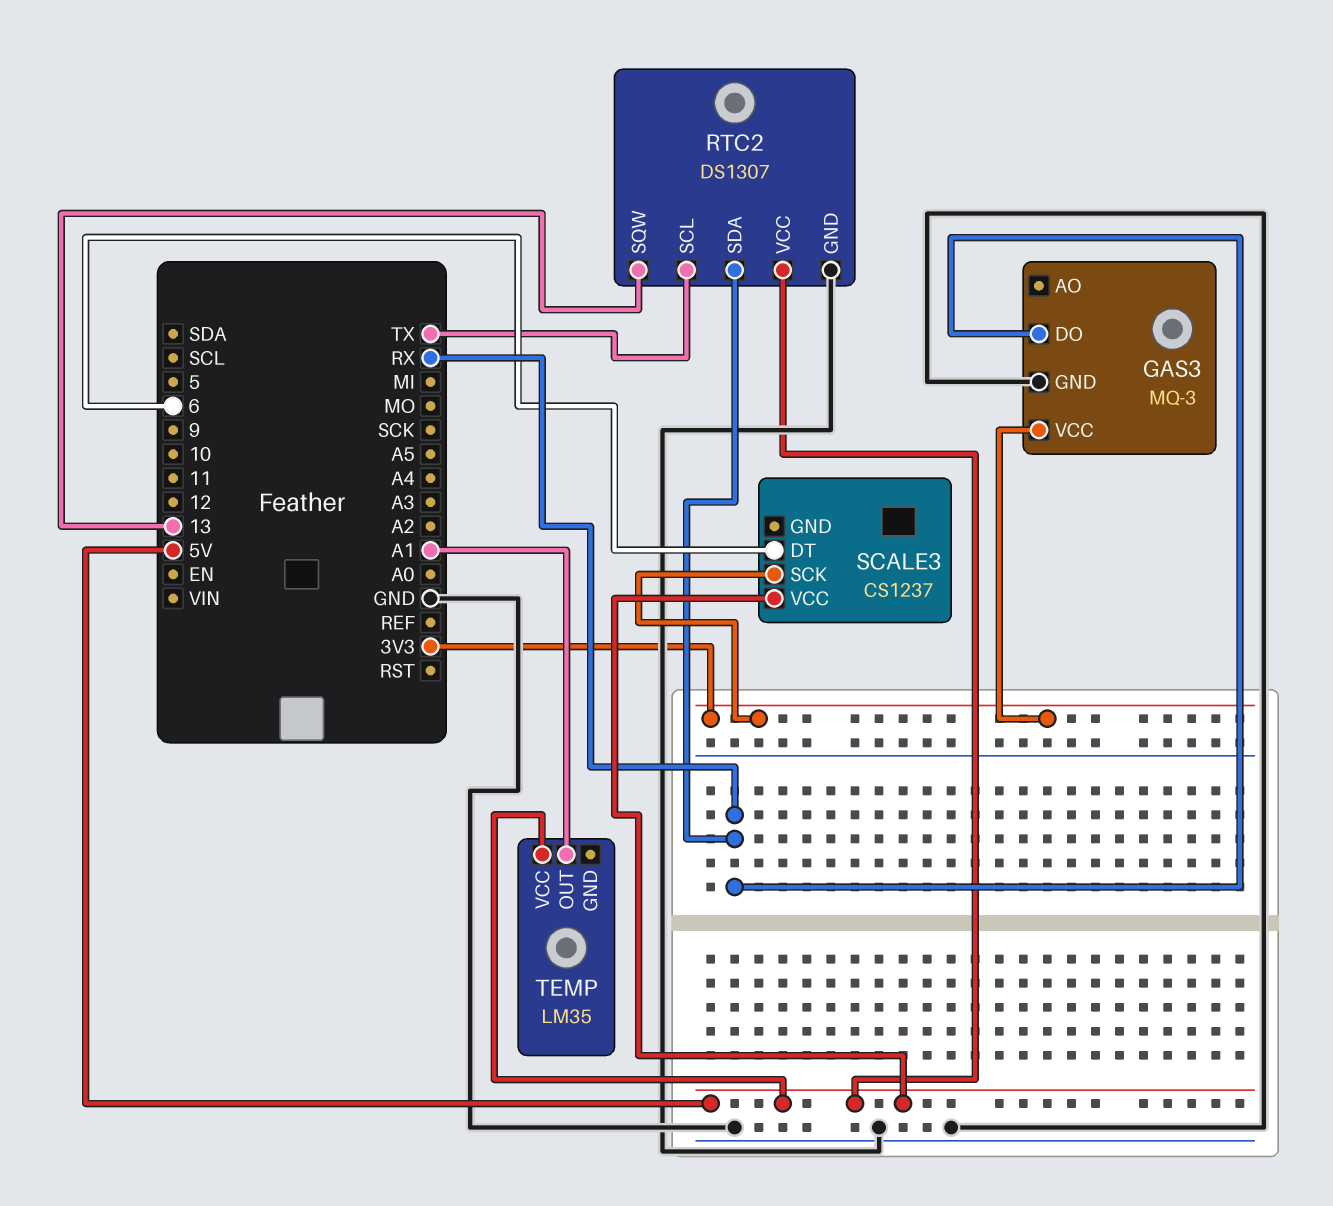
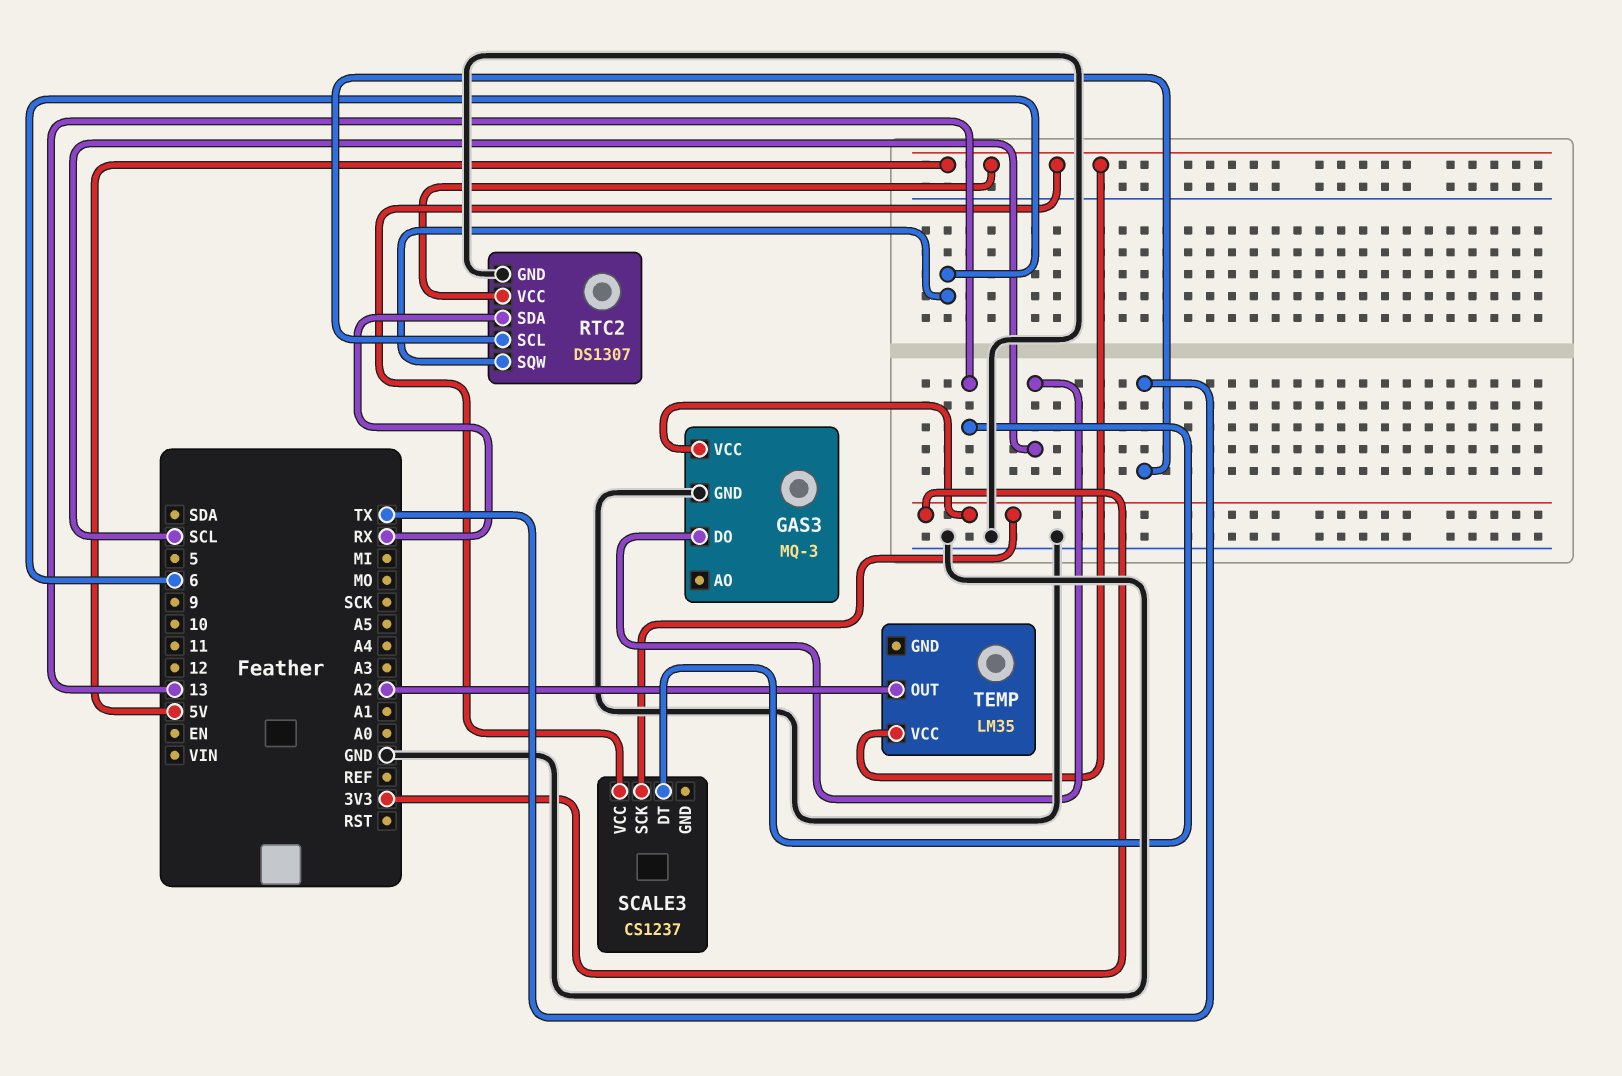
GAS3 pin DO: RX -> SCL
RTC2 pin SQW: 13 -> 6
SCALE3 pin DT: 6 -> 13
TEMP pin OUT: A1 -> A2

